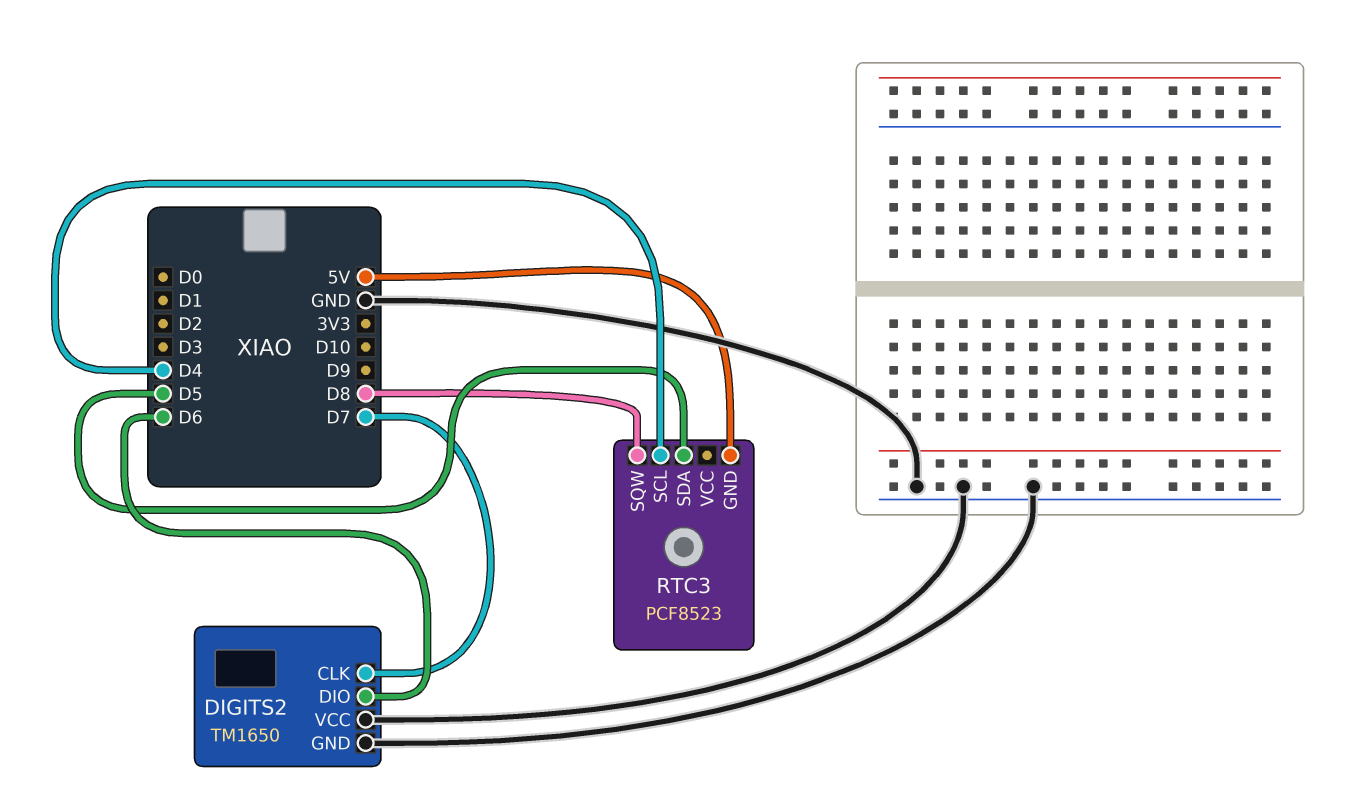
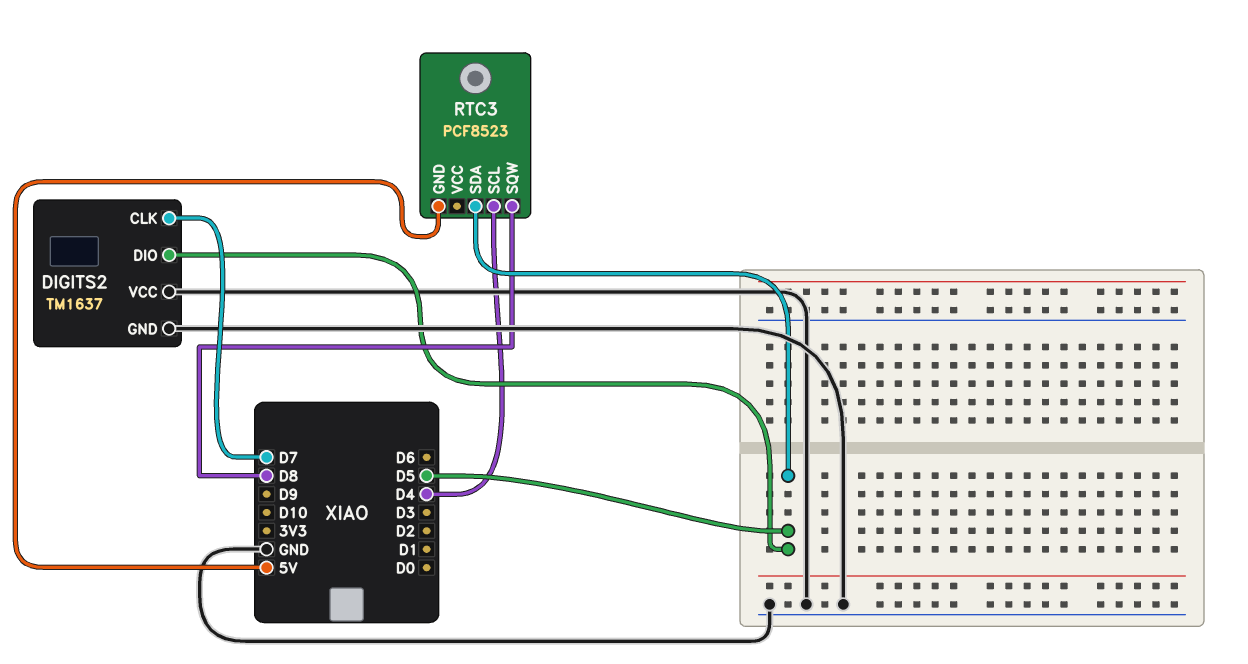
DIGITS2: TM1650 -> TM1637
DIGITS2 pin DIO: D6 -> D5

